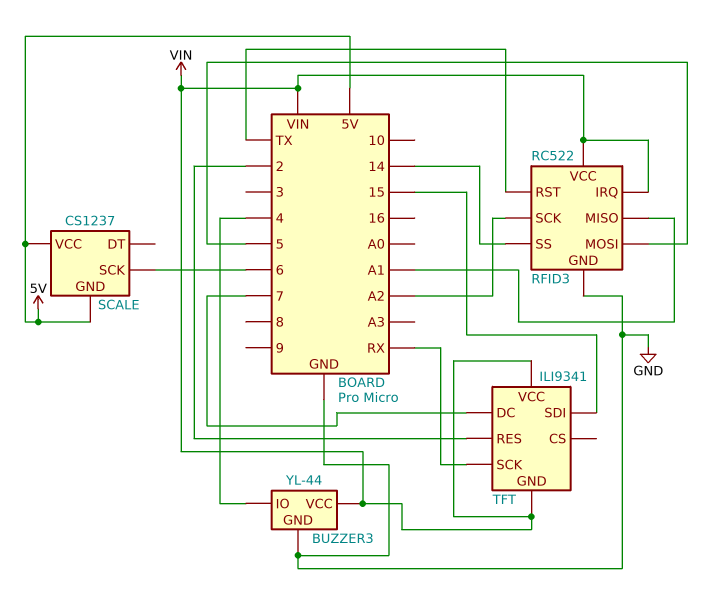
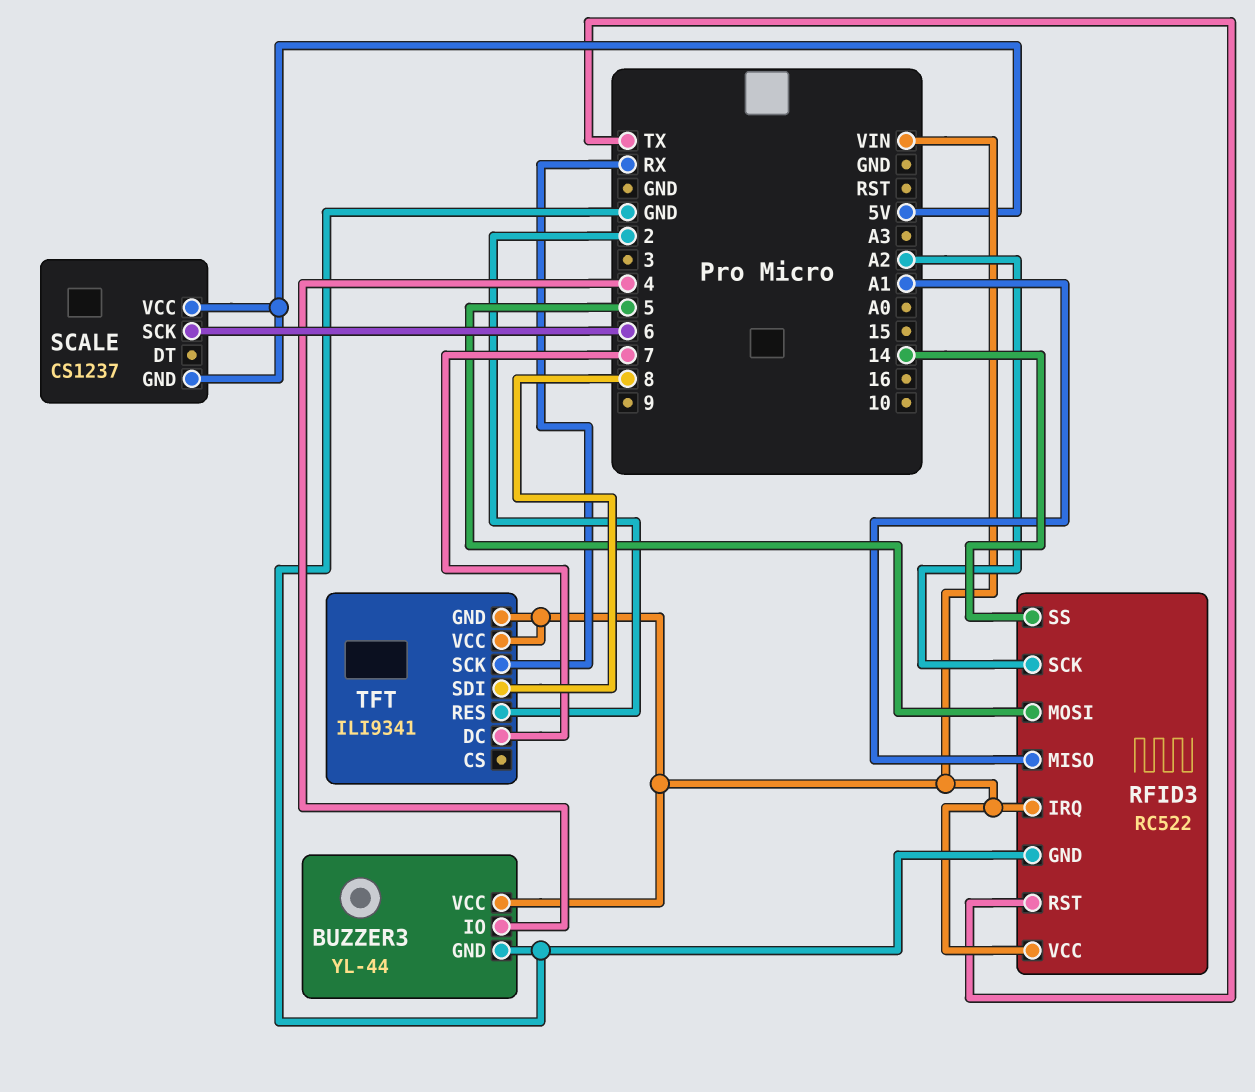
TFT pin SDI: 15 -> 8

